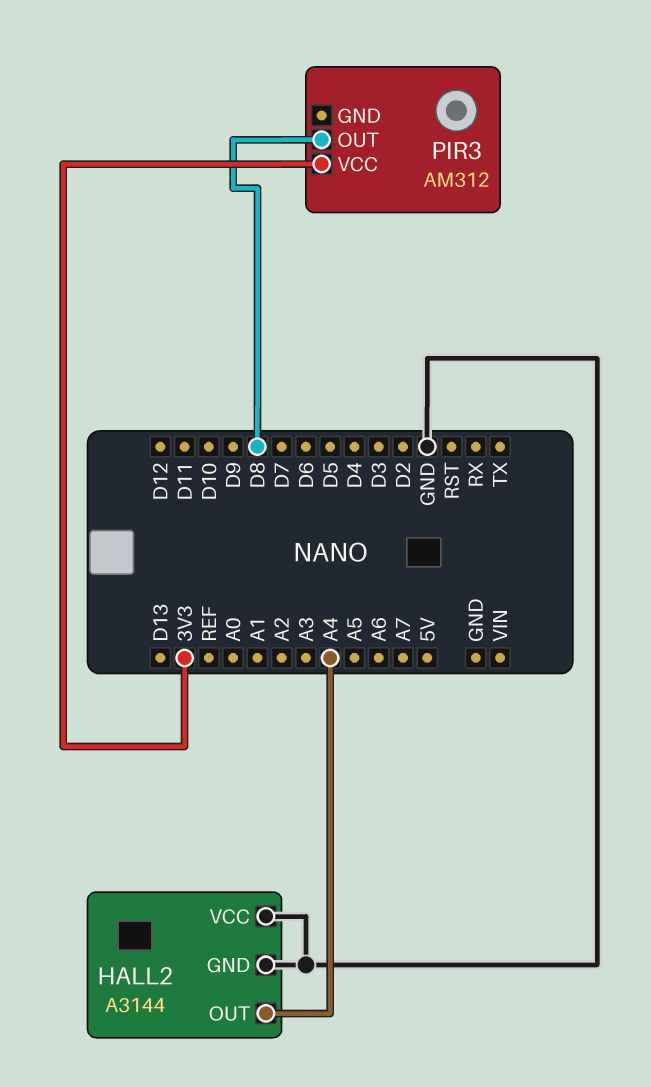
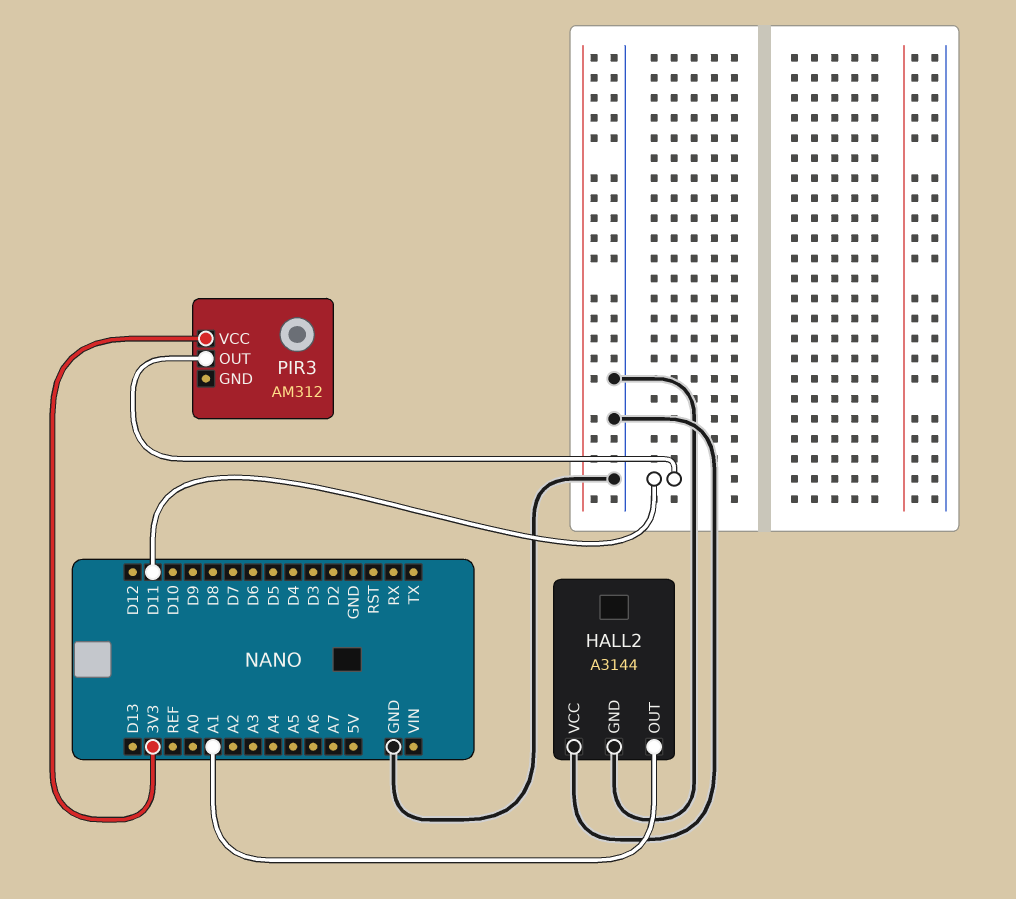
HALL2 pin OUT: A4 -> A1
PIR3 pin OUT: D8 -> D11

